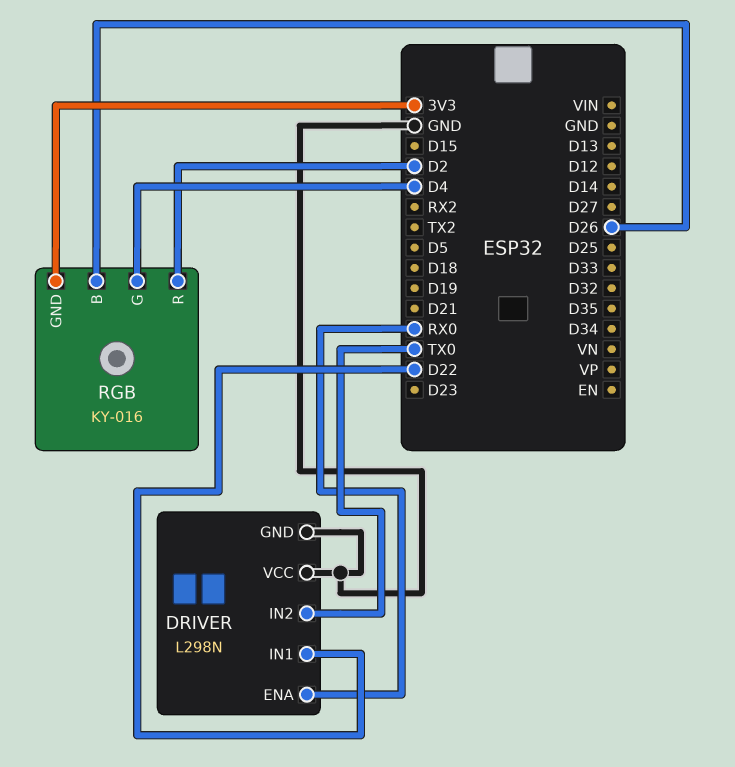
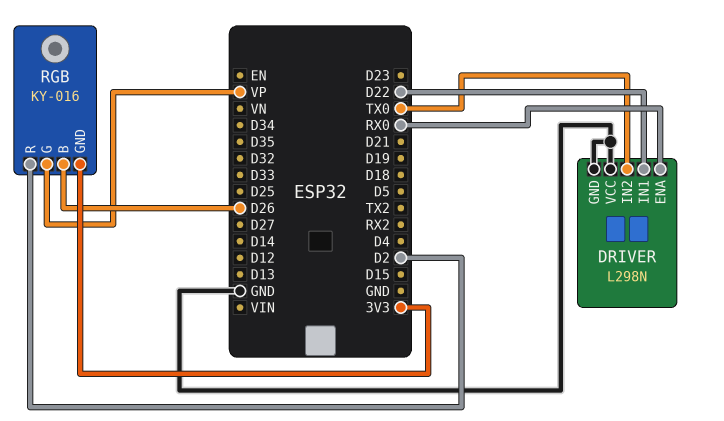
RGB pin G: D4 -> VP

